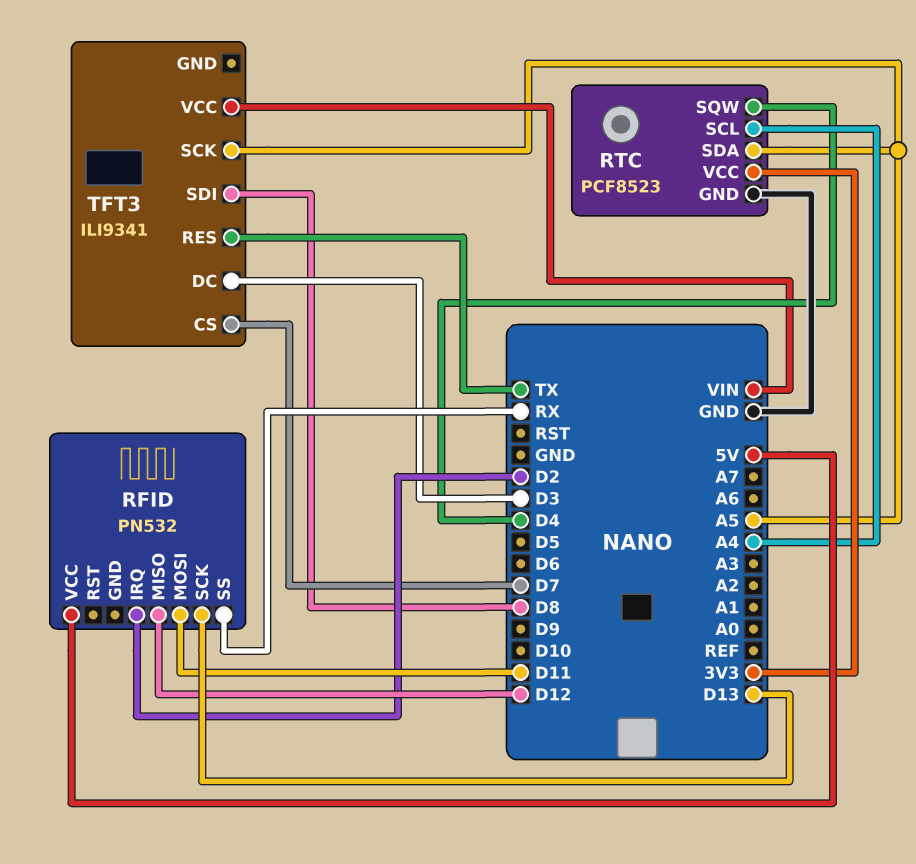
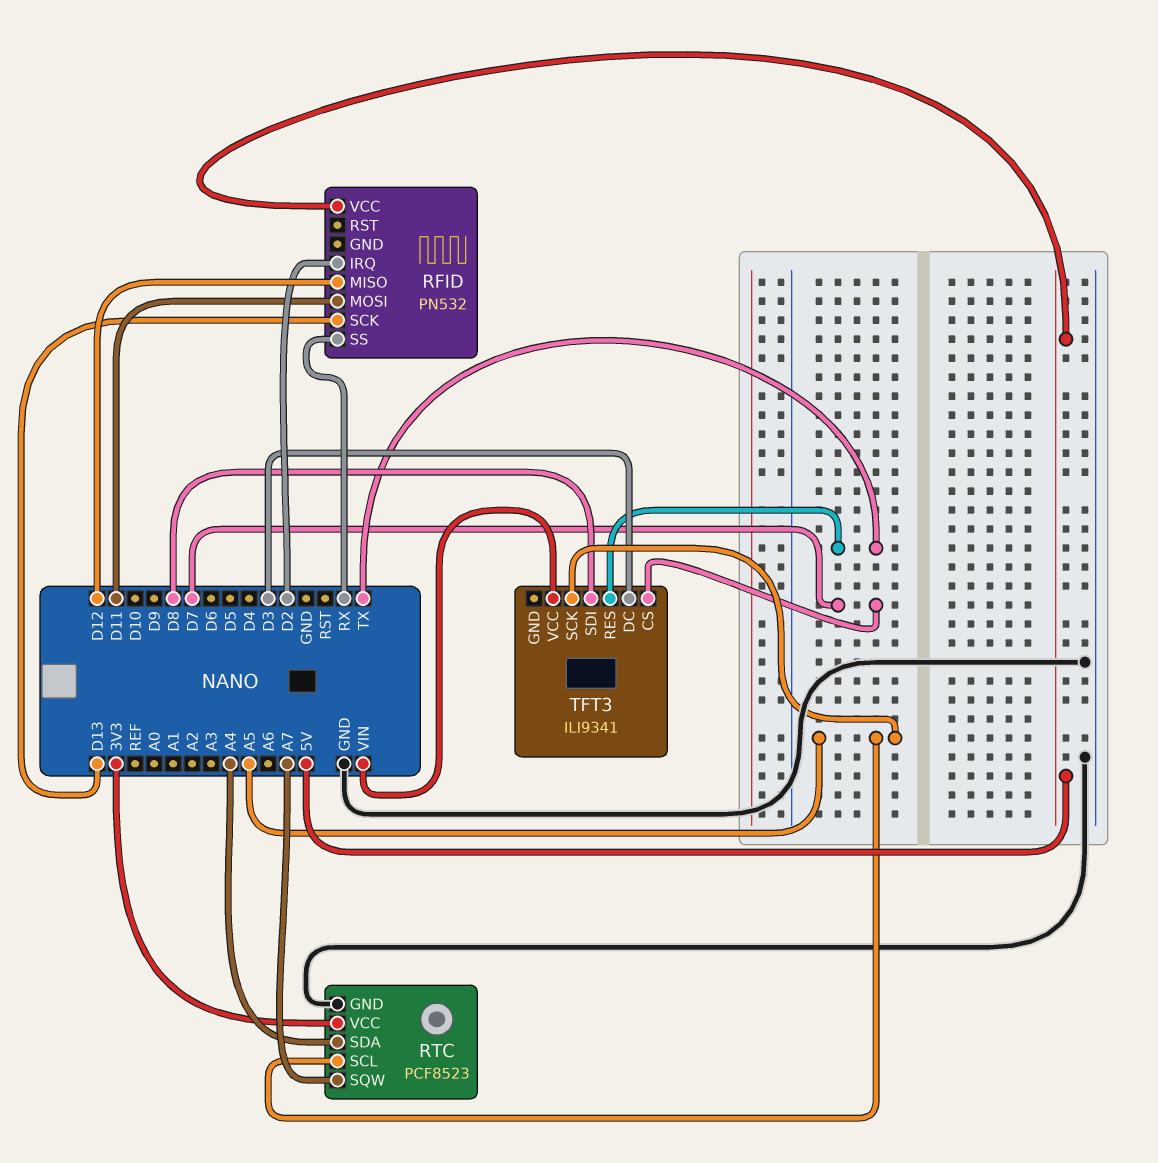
RTC pin SCL: A4 -> A5
RTC pin SDA: A5 -> A4
RTC pin SQW: D4 -> A7

